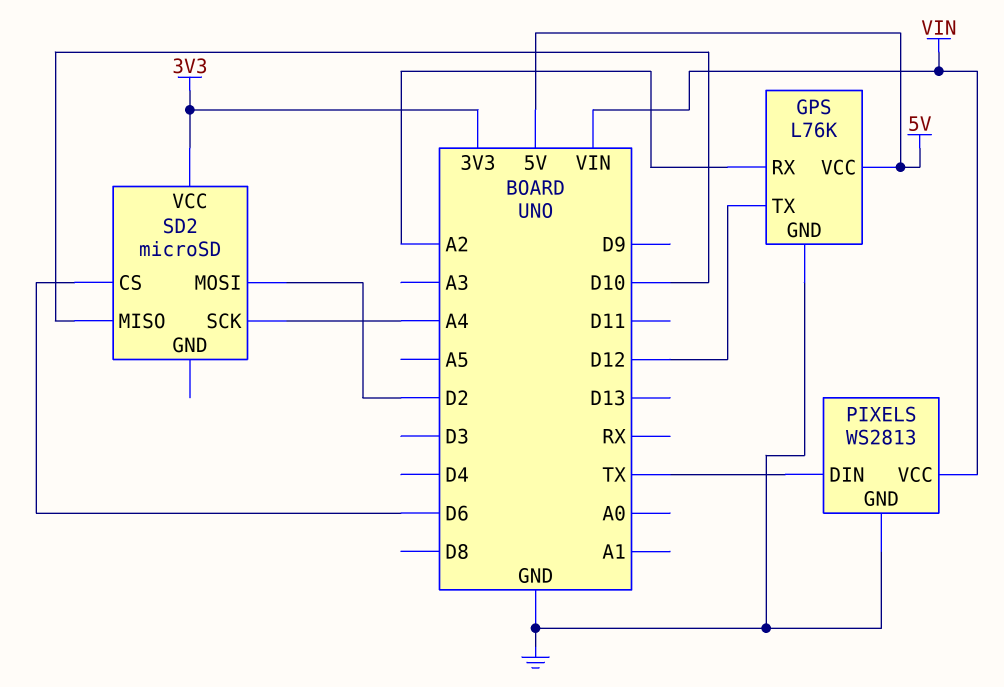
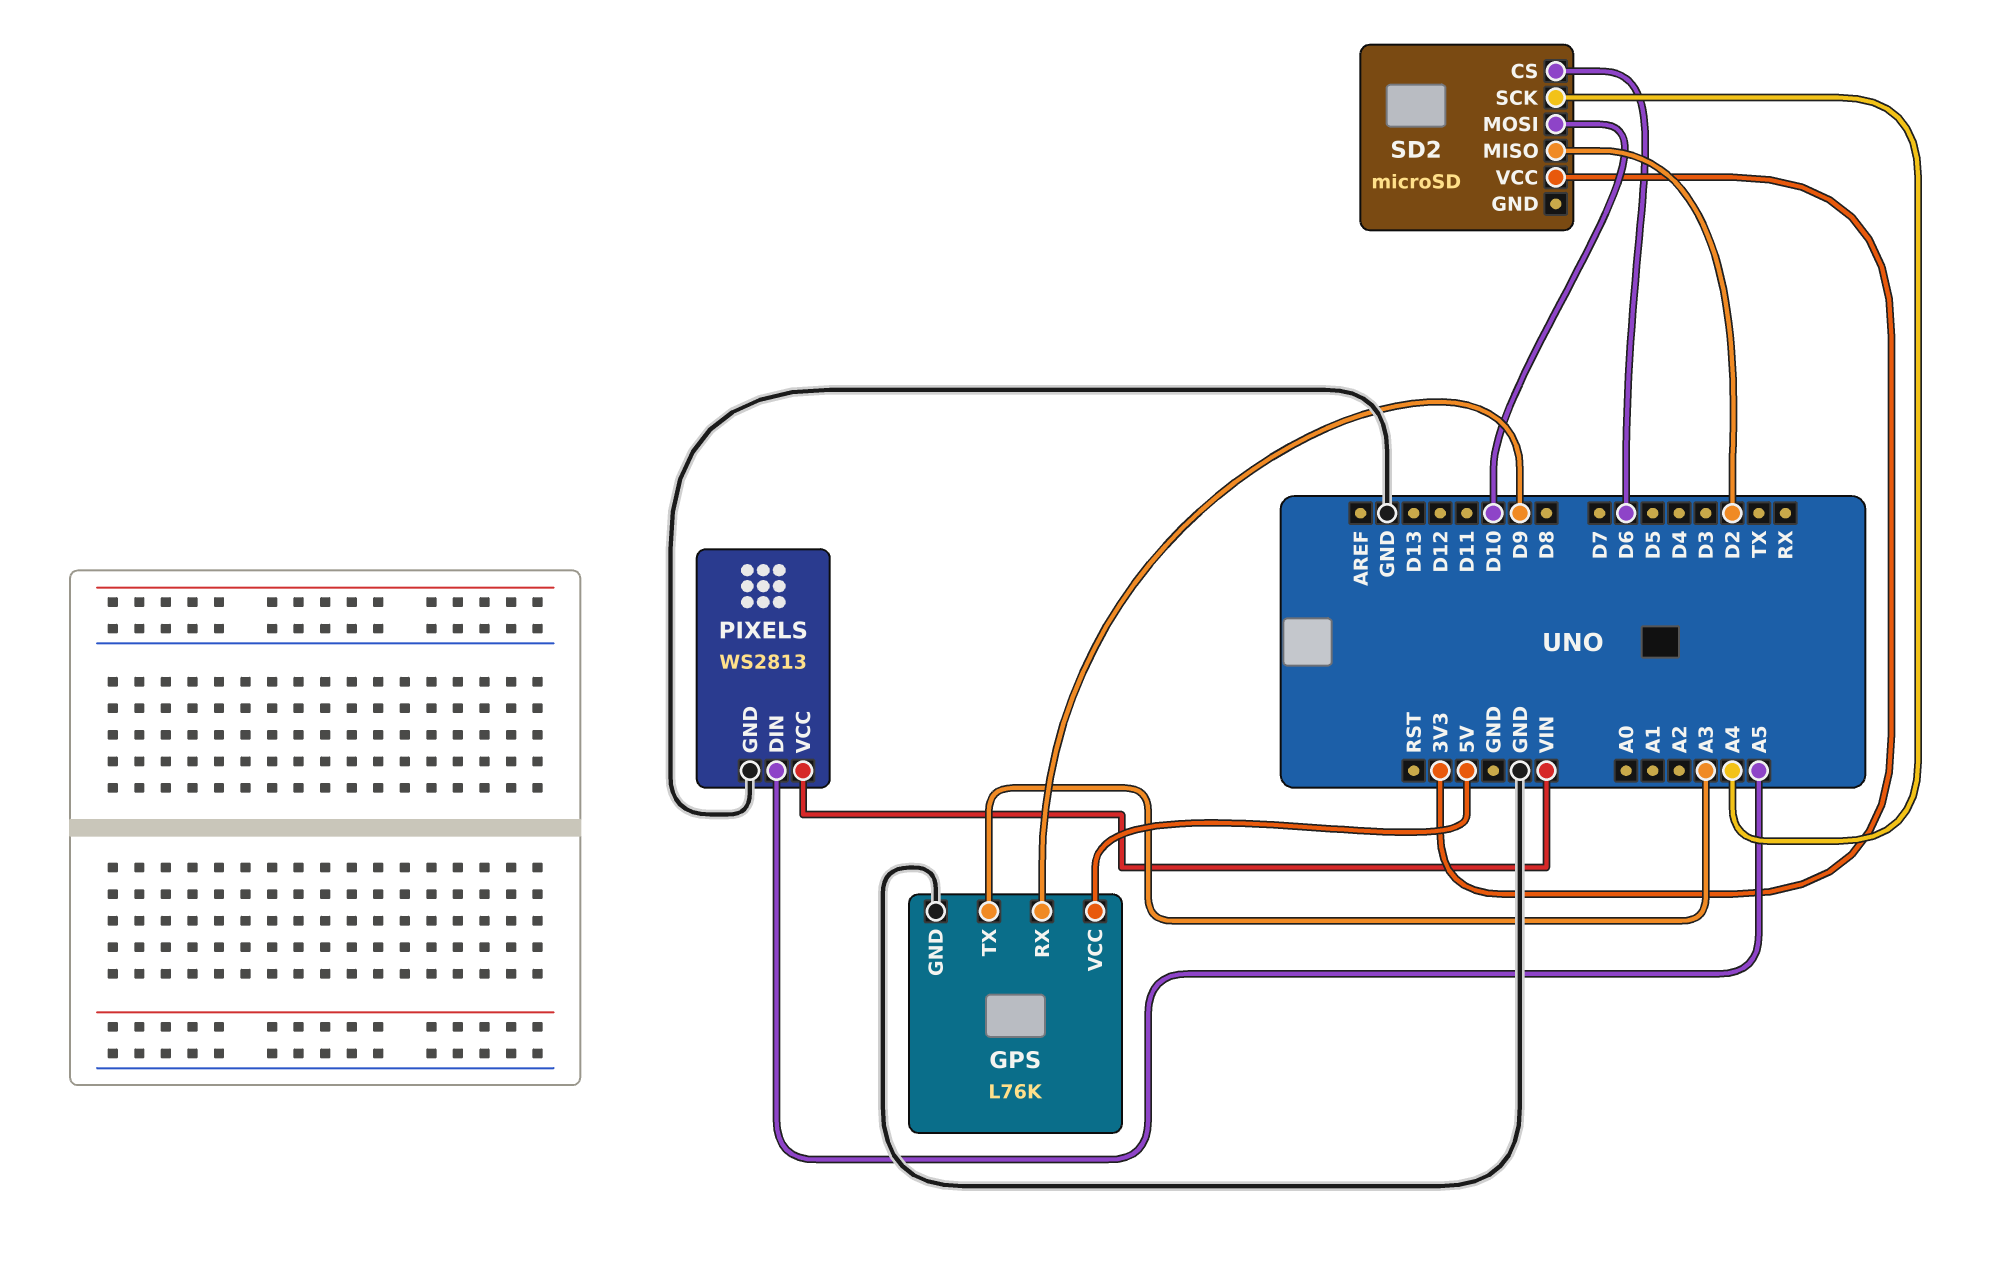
GPS pin RX: A2 -> D9
GPS pin TX: D12 -> A3
PIXELS pin DIN: TX -> A5
SD2 pin MISO: D10 -> D2
SD2 pin MOSI: D2 -> D10

